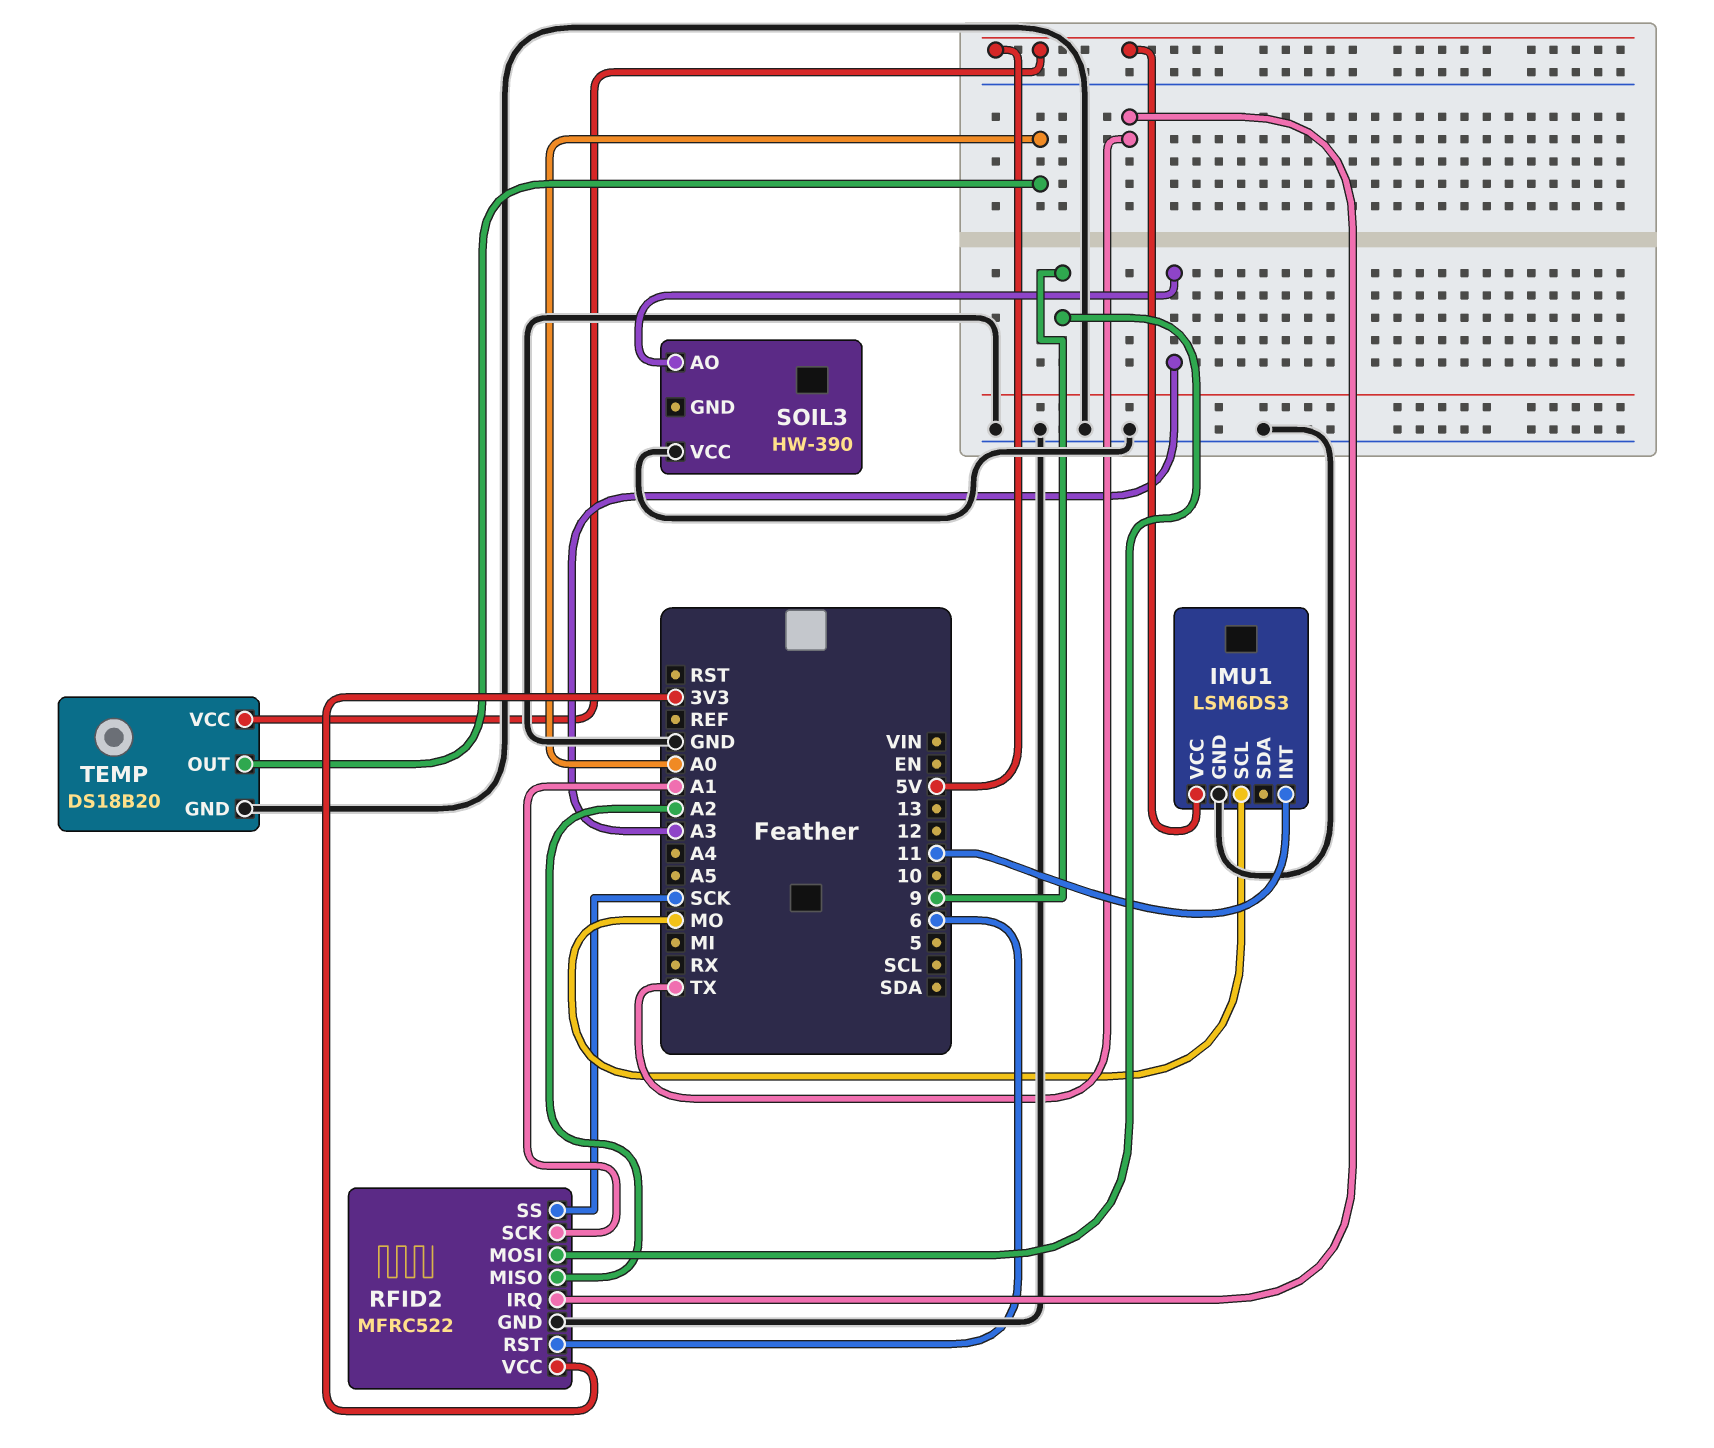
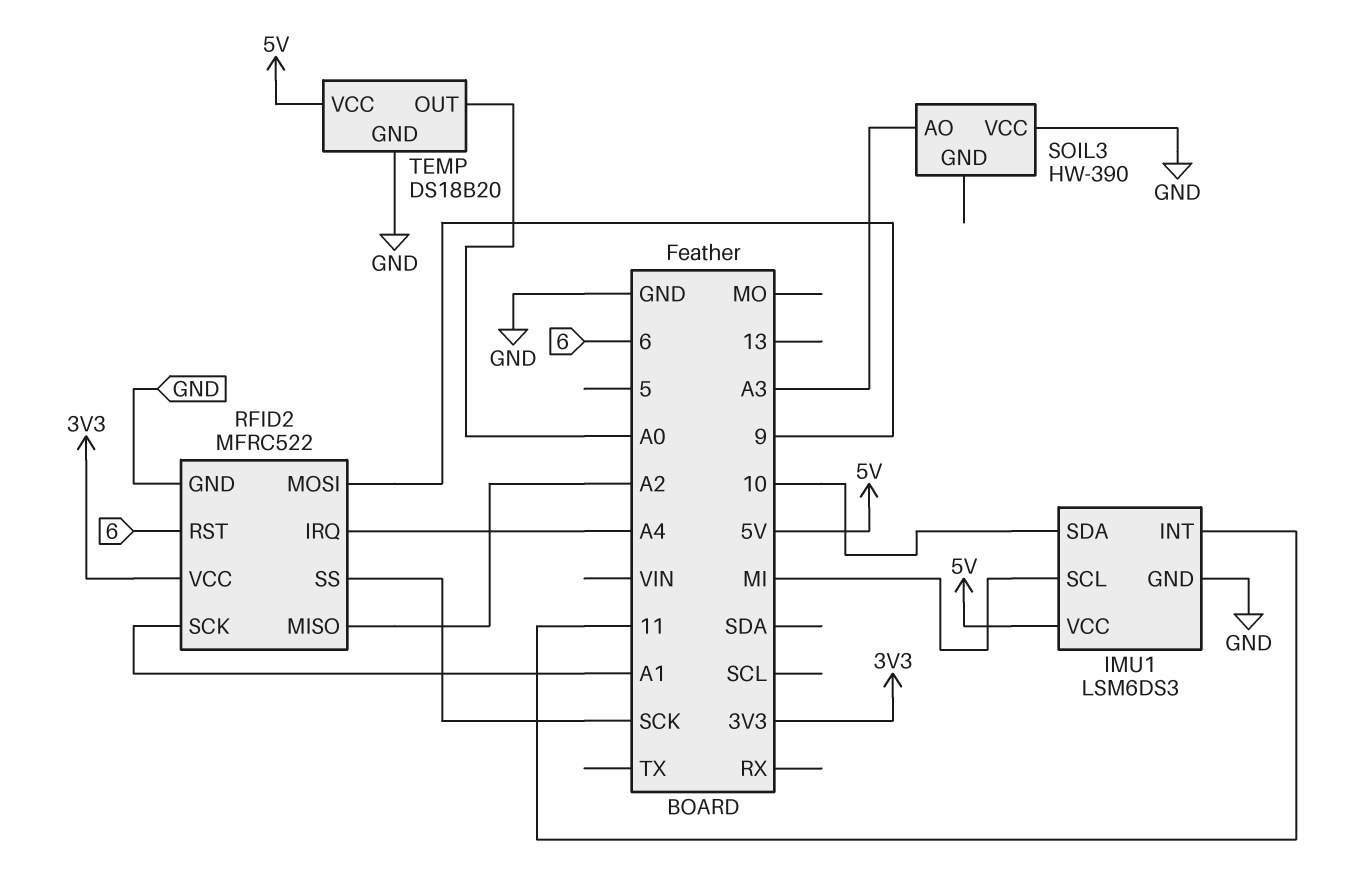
IMU1 pin SCL: MO -> MI
IMU1 pin SDA: none -> 10
RFID2 pin IRQ: TX -> A4

